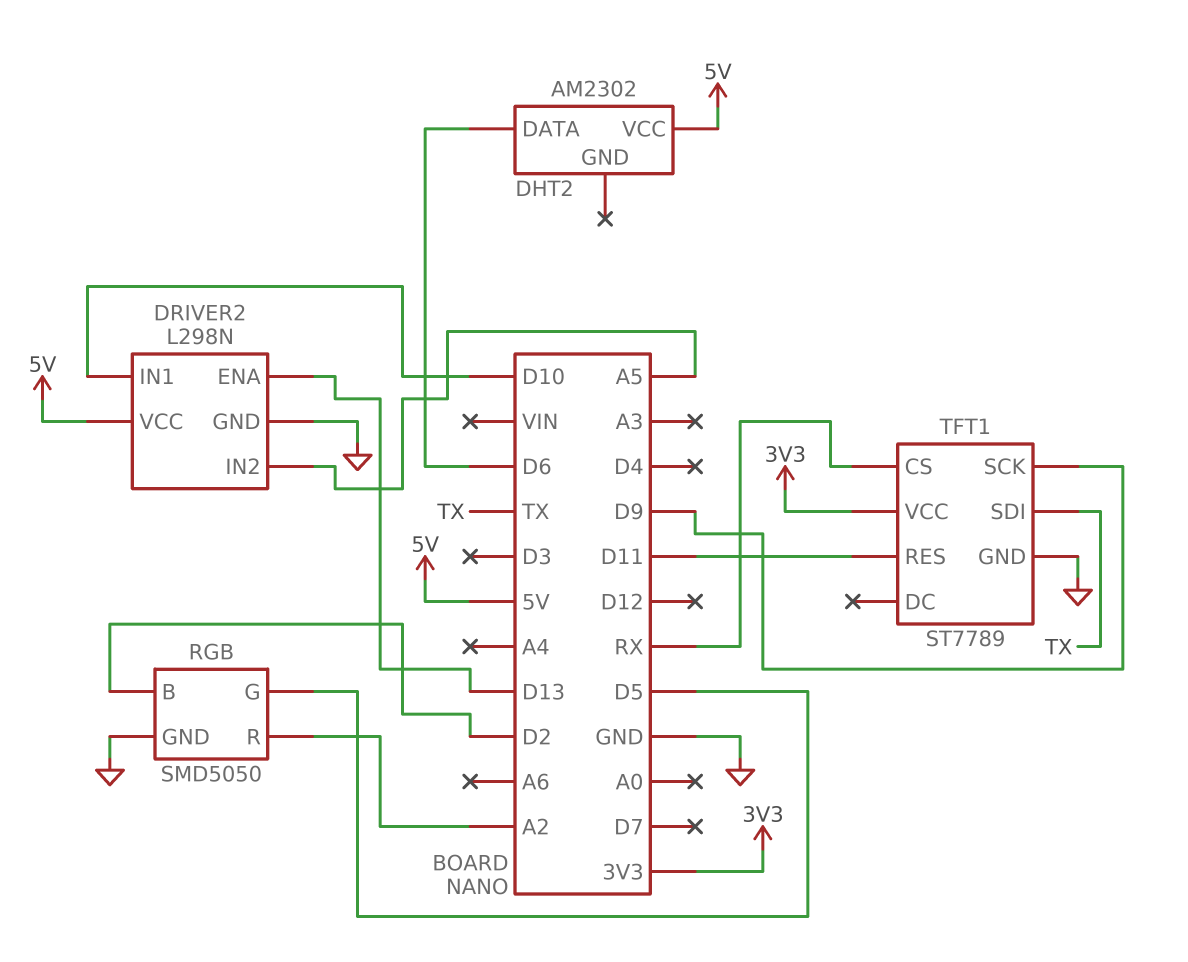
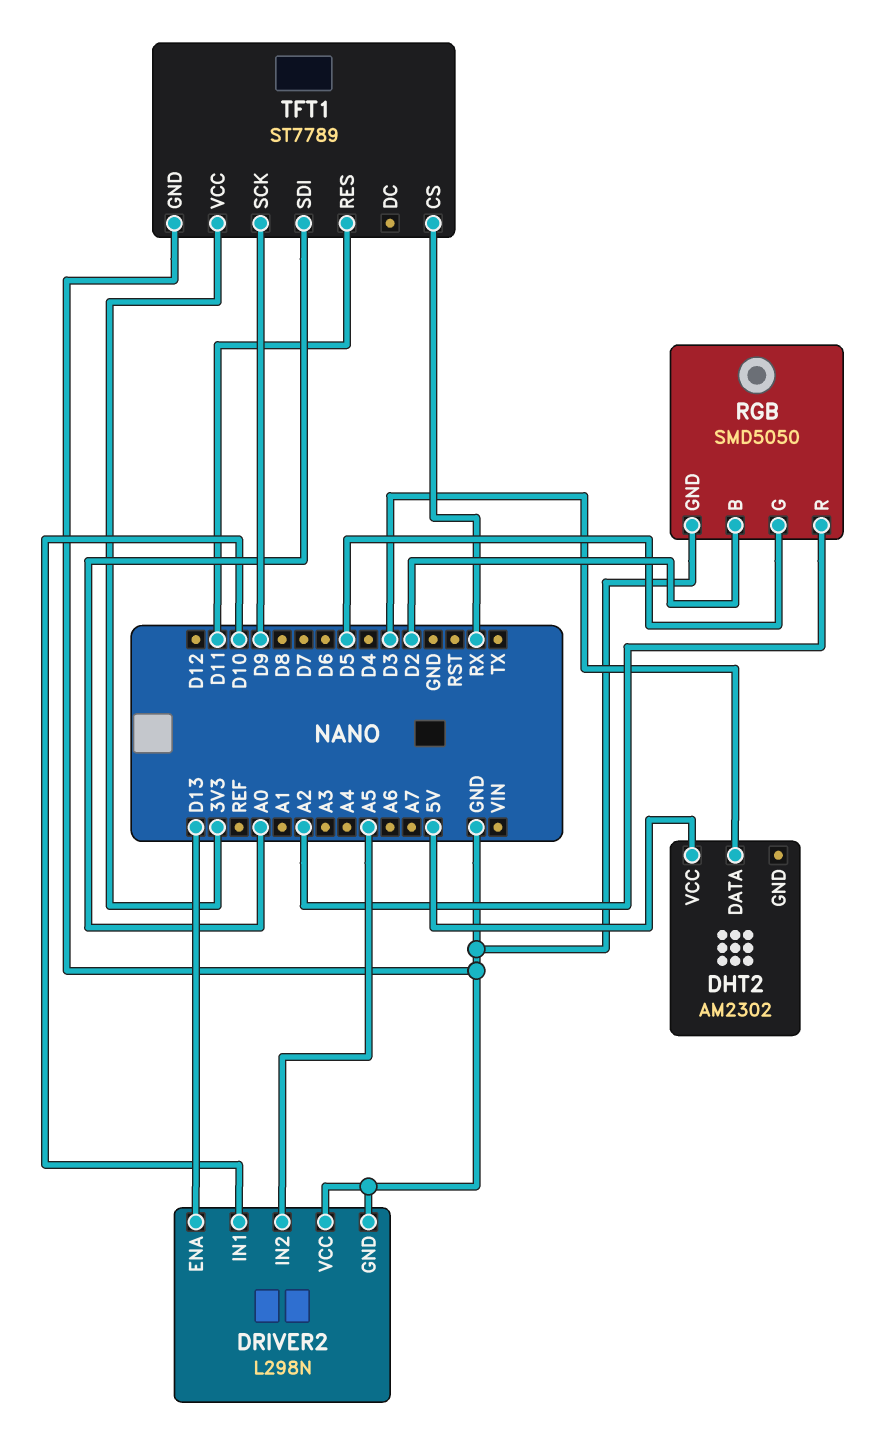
DHT2 pin DATA: D6 -> D3
DRIVER2 pin VCC: 5V -> GND
TFT1 pin SDI: TX -> A0

